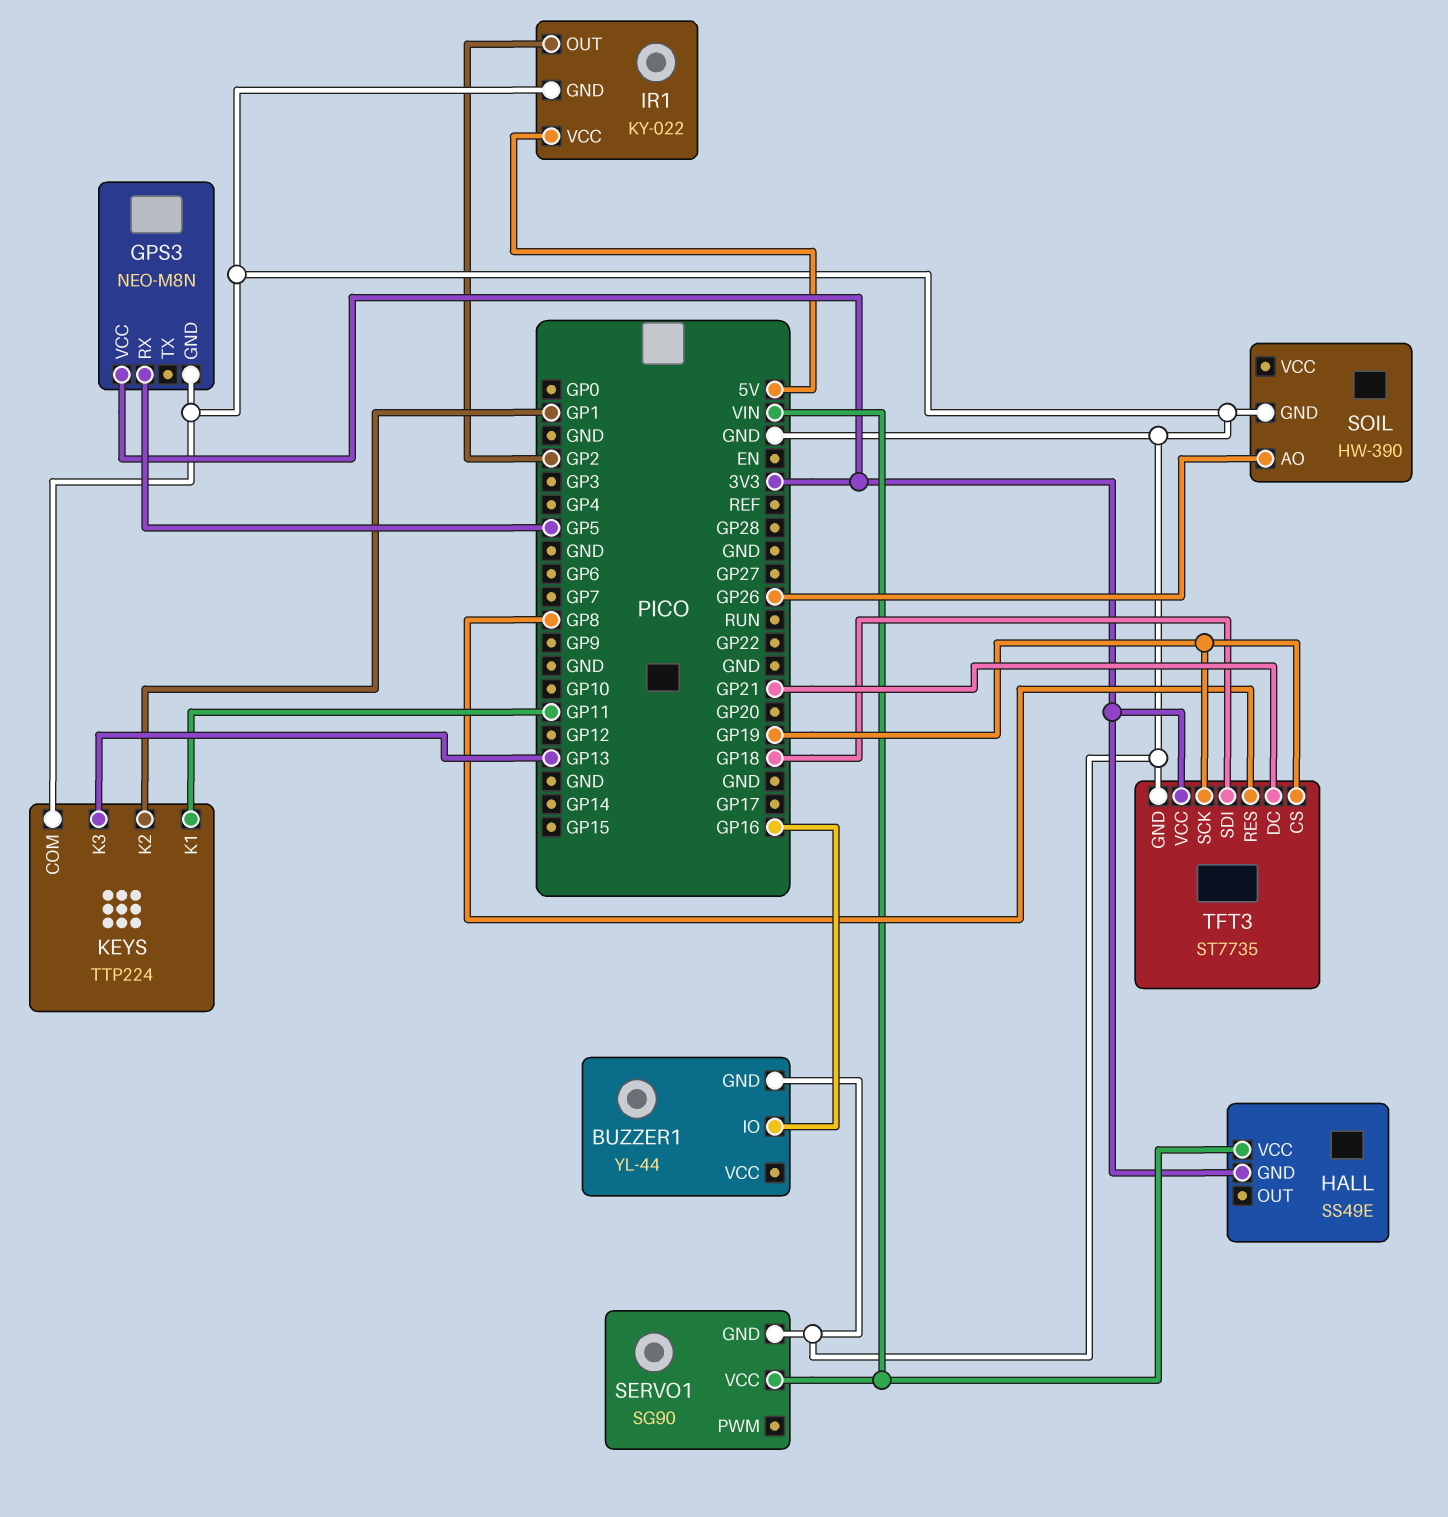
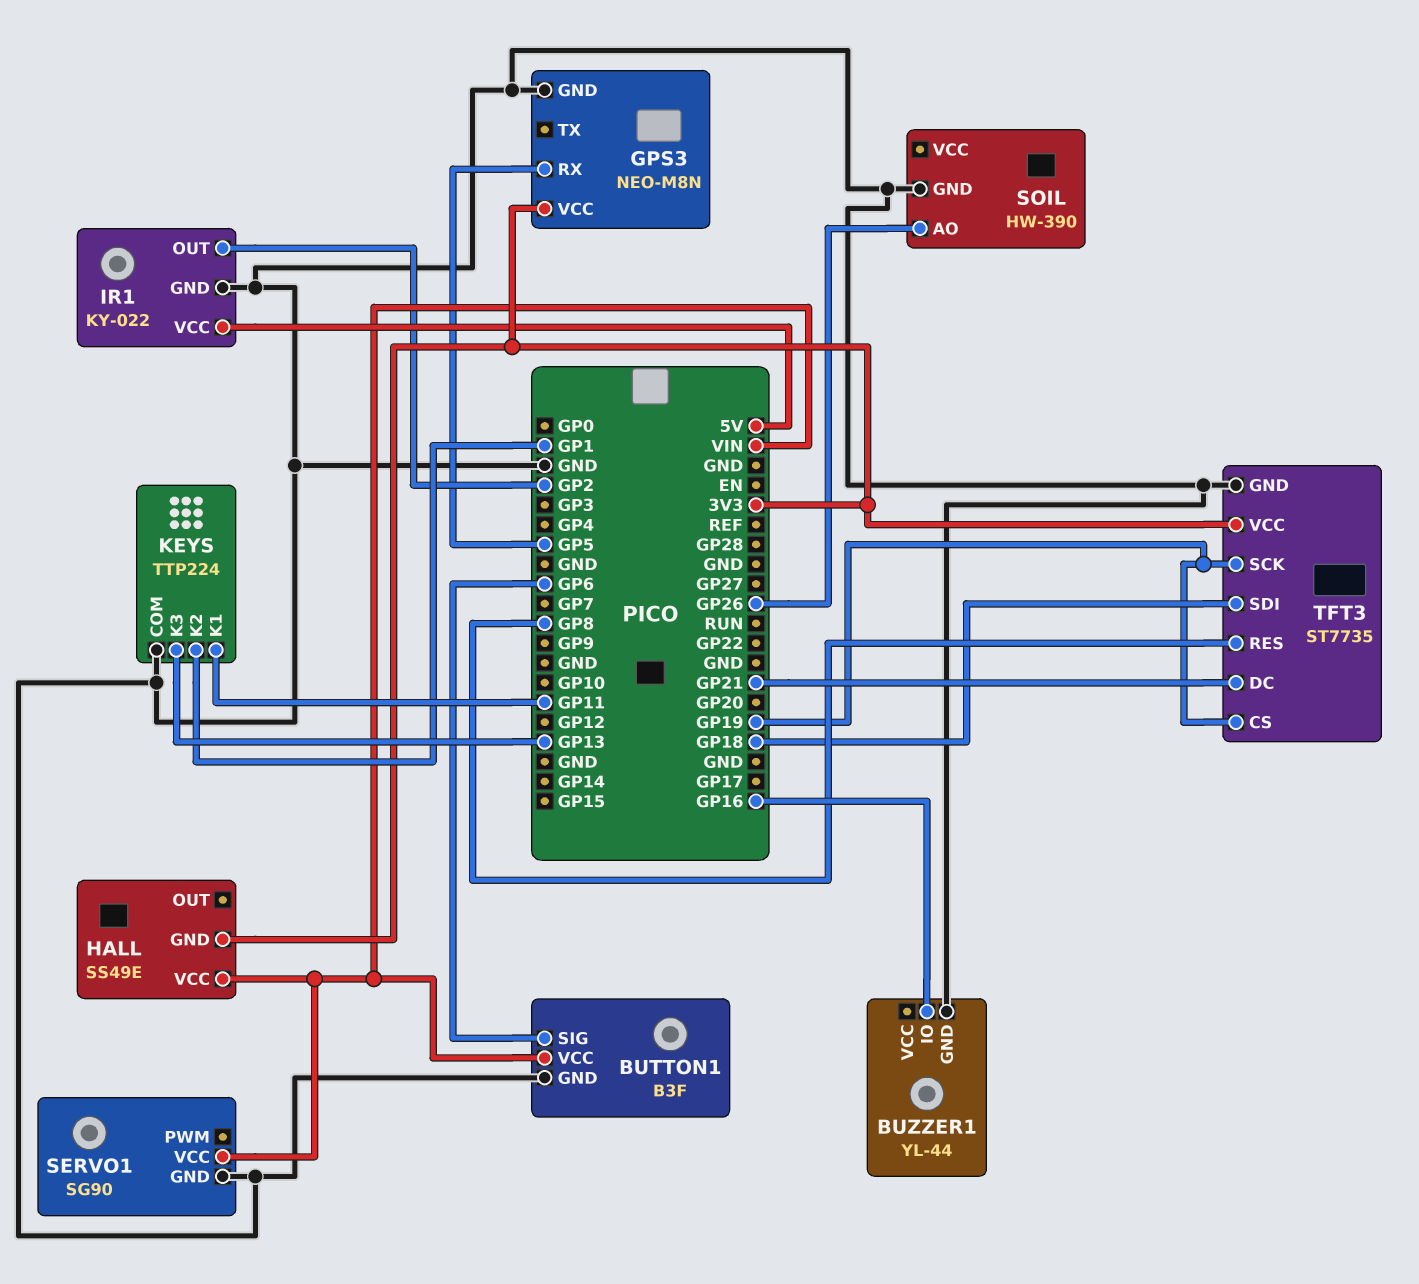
BUTTON1: none -> B3F
BUTTON1 pin GND: none -> GND
BUTTON1 pin SIG: none -> GP6
BUTTON1 pin VCC: none -> VIN

